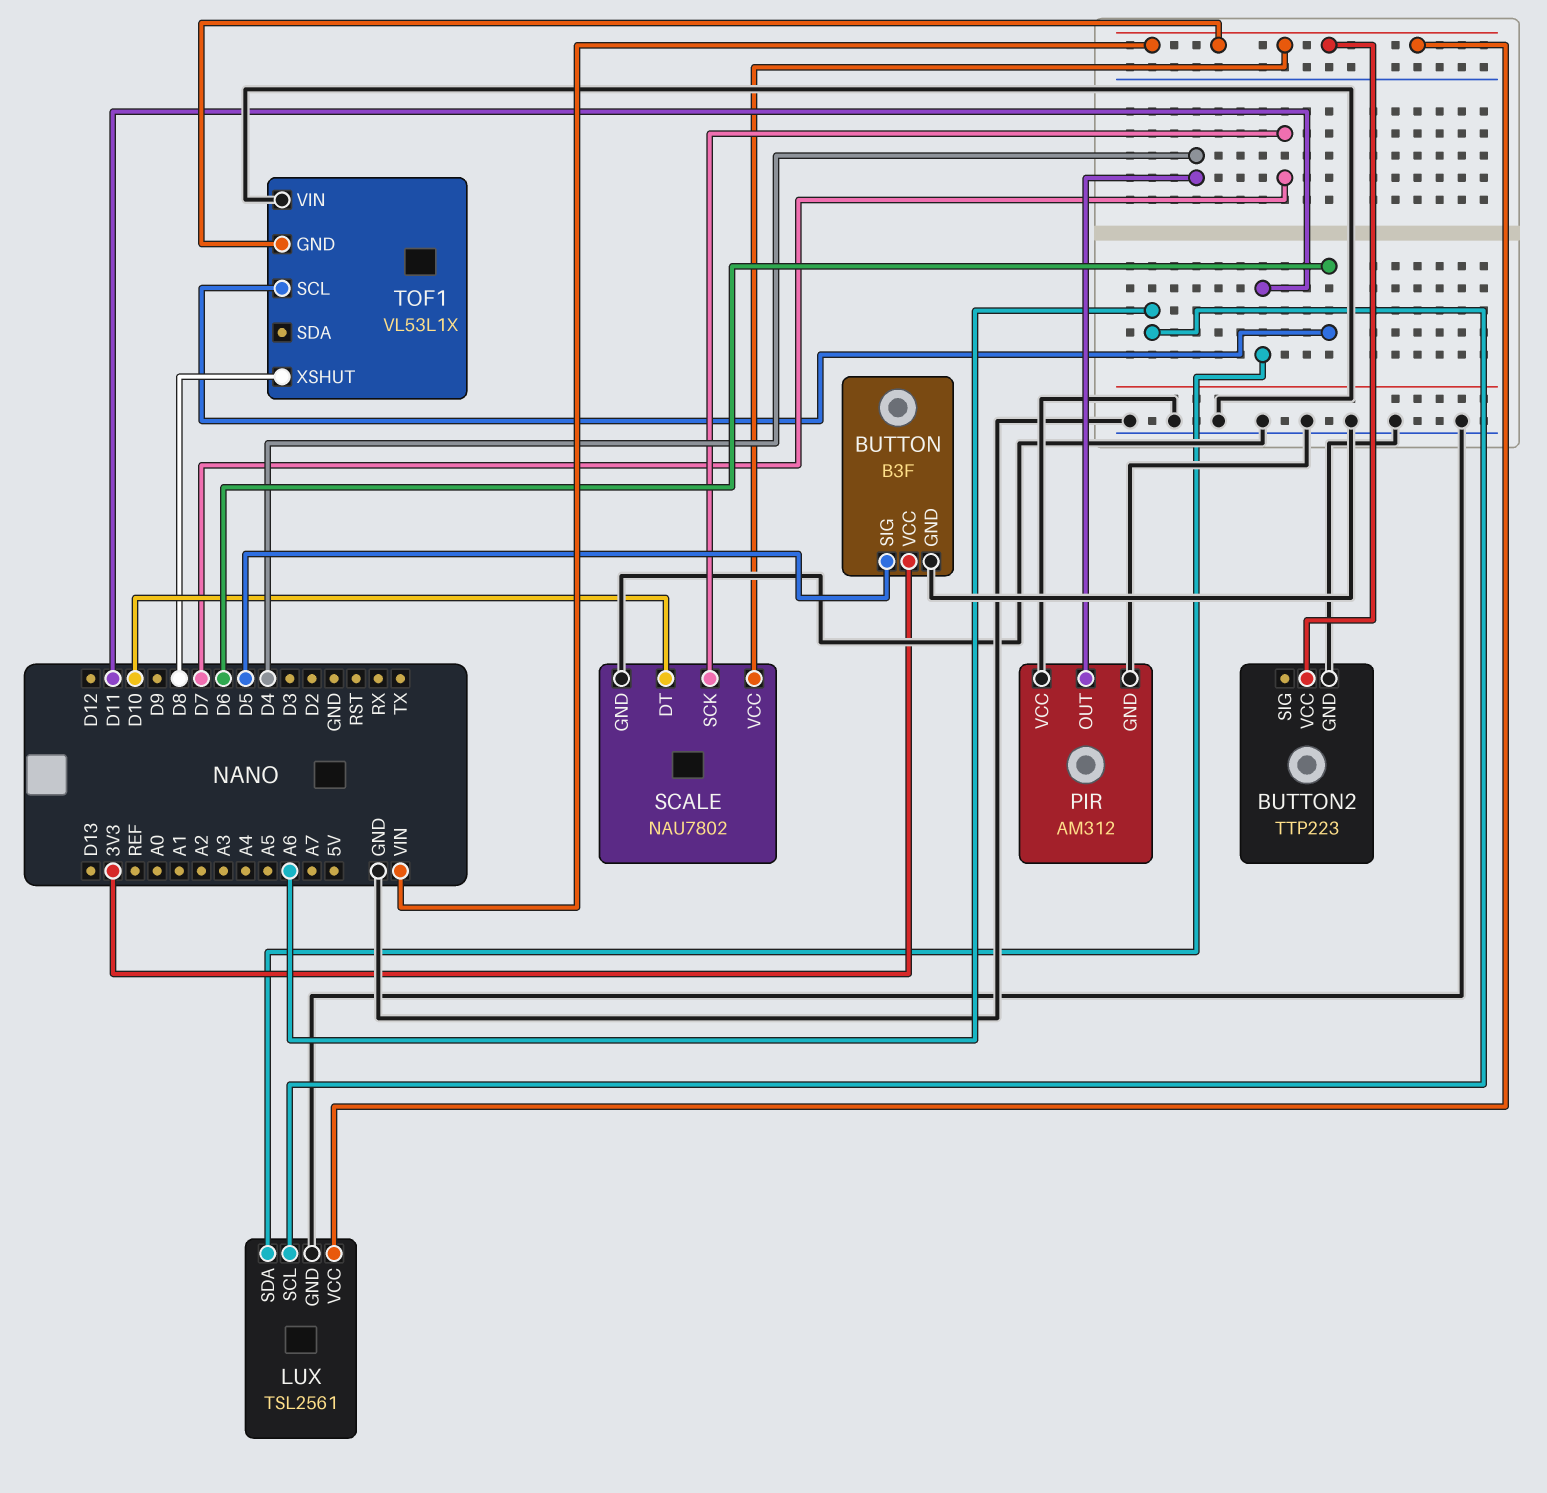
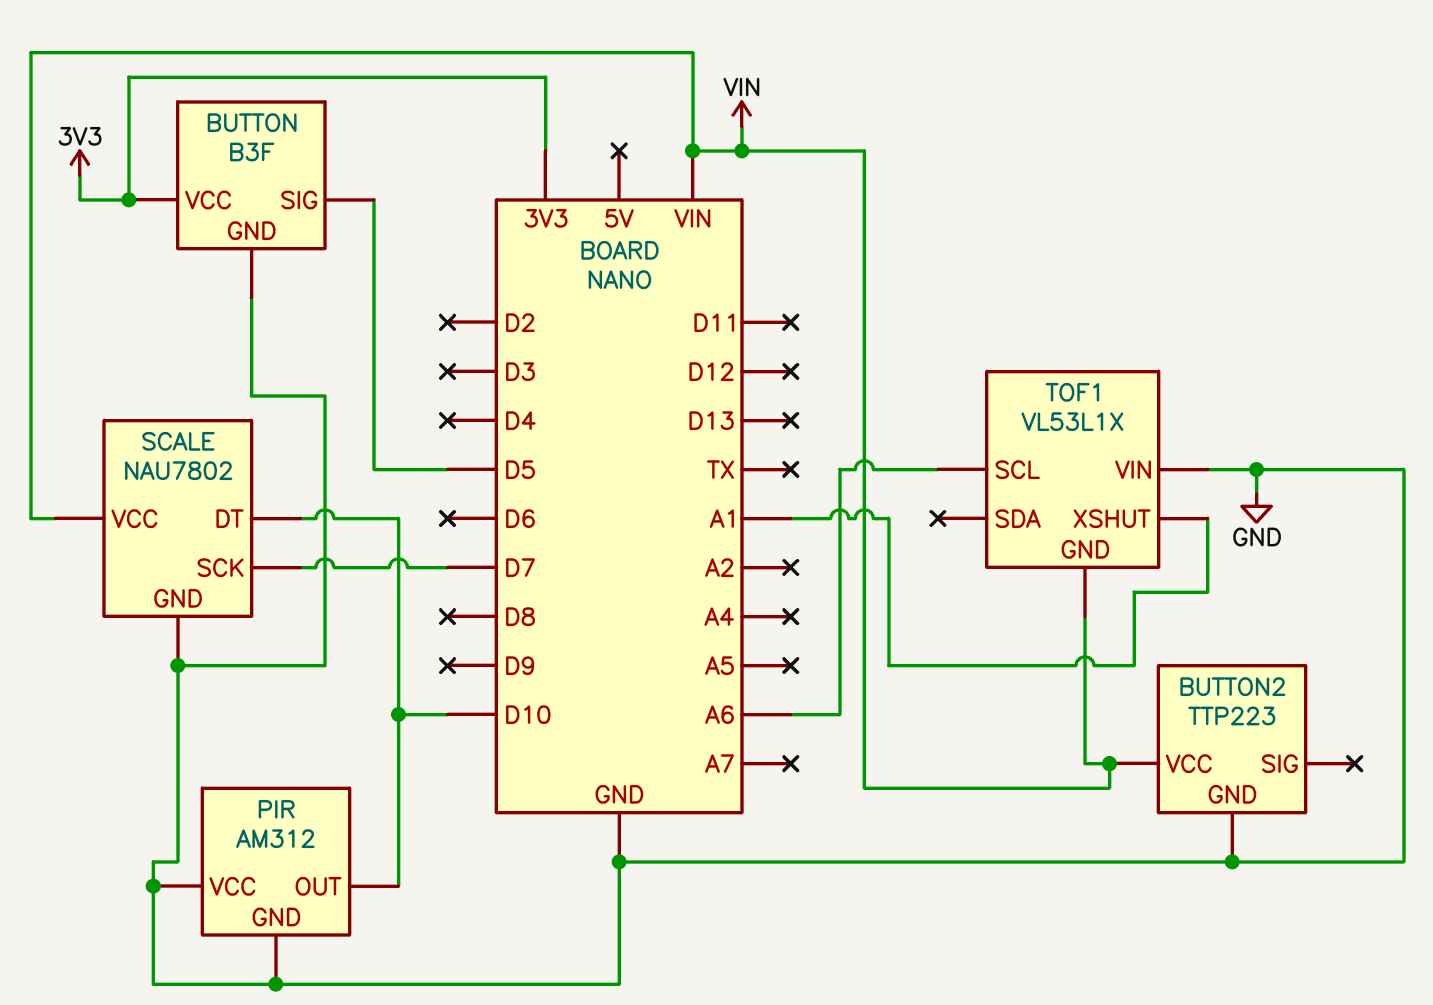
LUX: TSL2561 -> none
LUX pin GND: GND -> none
LUX pin SCL: A6 -> none
LUX pin SDA: D11 -> none
LUX pin VCC: VIN -> none
PIR pin OUT: D4 -> D10
TOF1 pin SCL: D6 -> A6
TOF1 pin XSHUT: D8 -> A1

